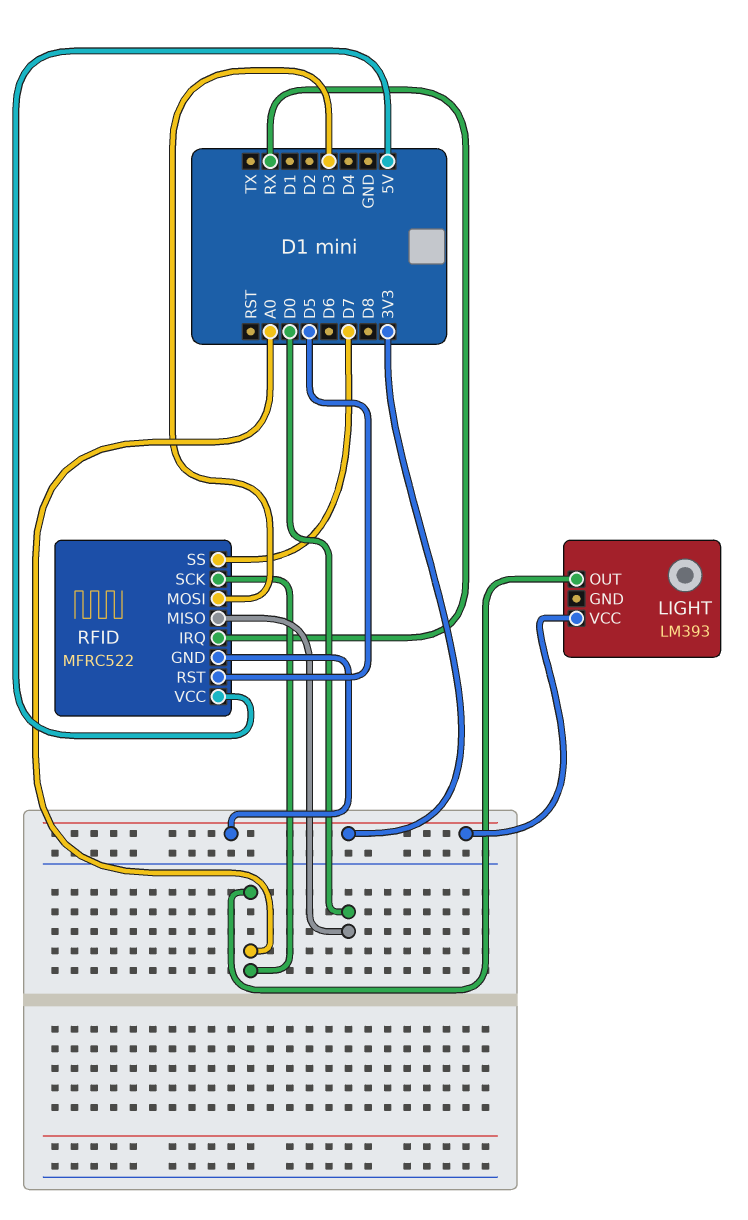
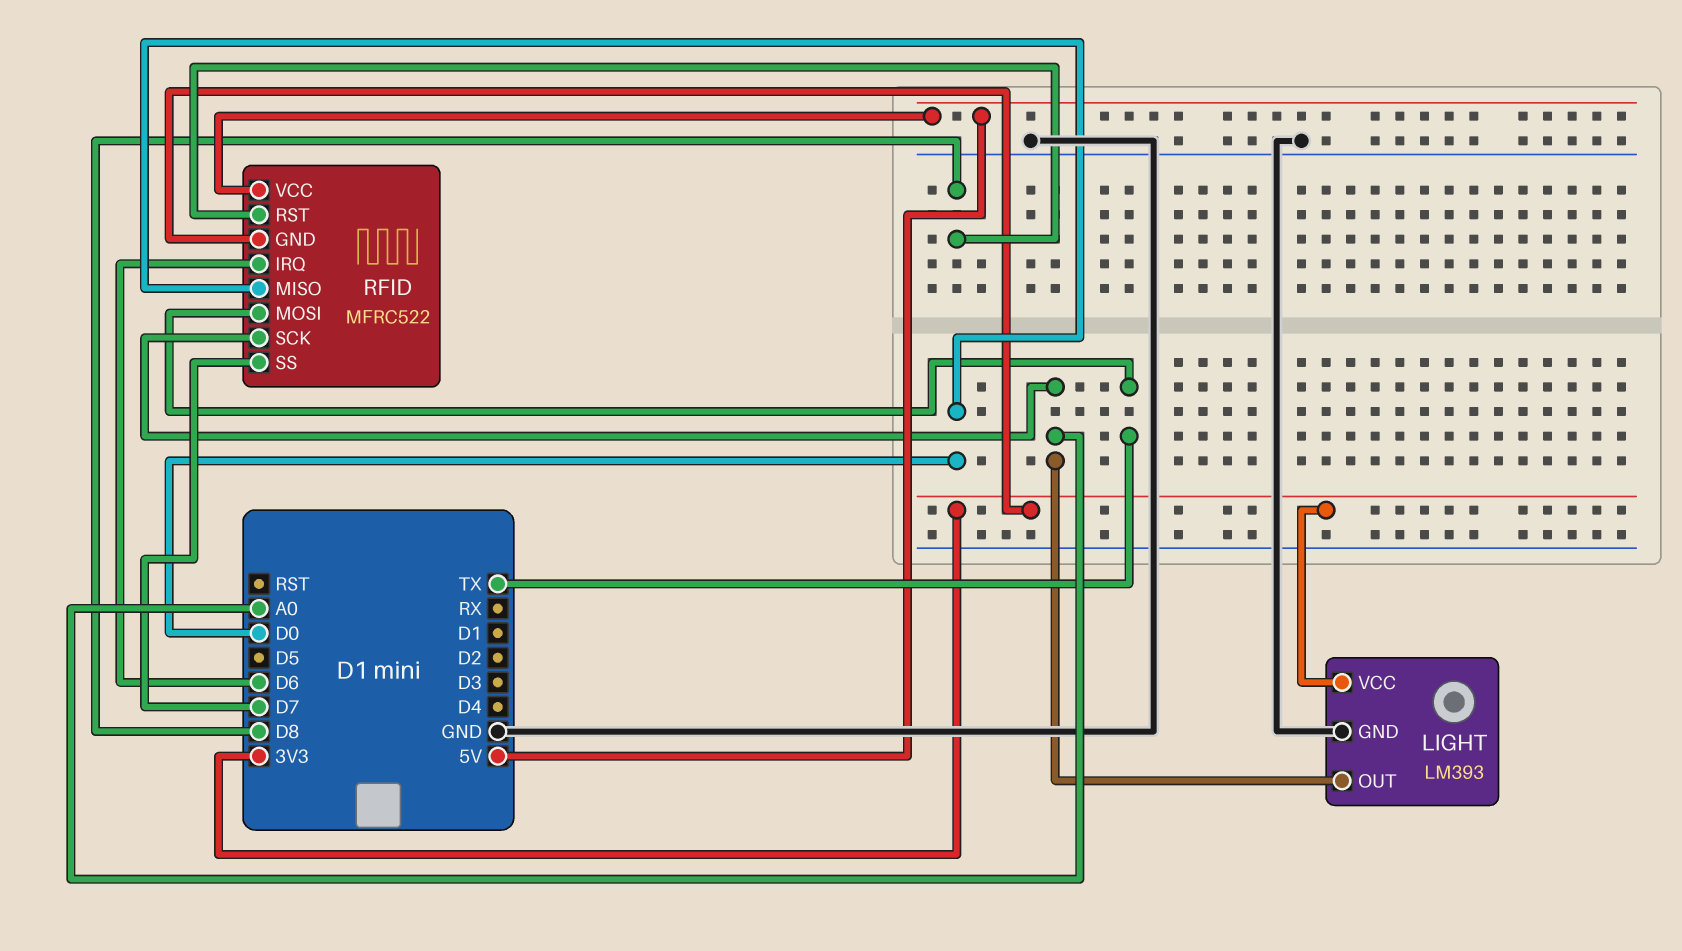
LIGHT pin GND: none -> GND
RFID pin IRQ: RX -> D6
RFID pin MOSI: D3 -> TX
RFID pin RST: D5 -> D8

